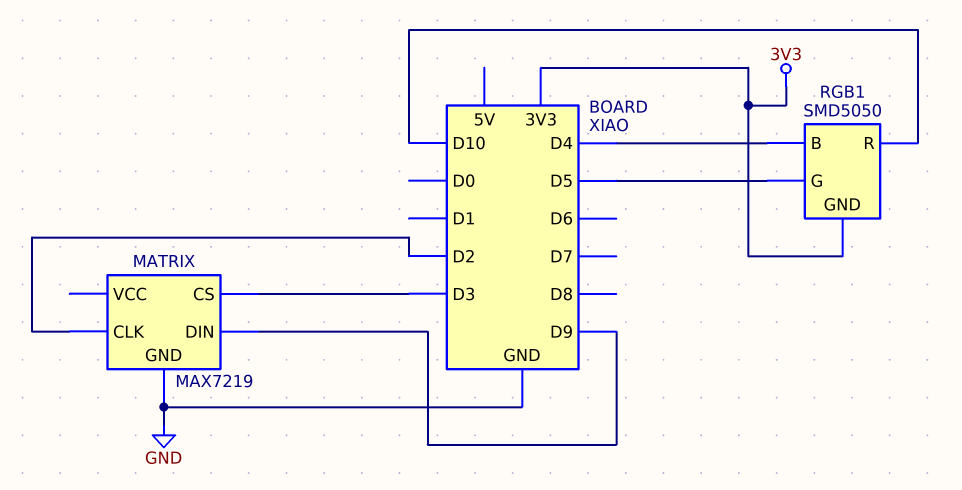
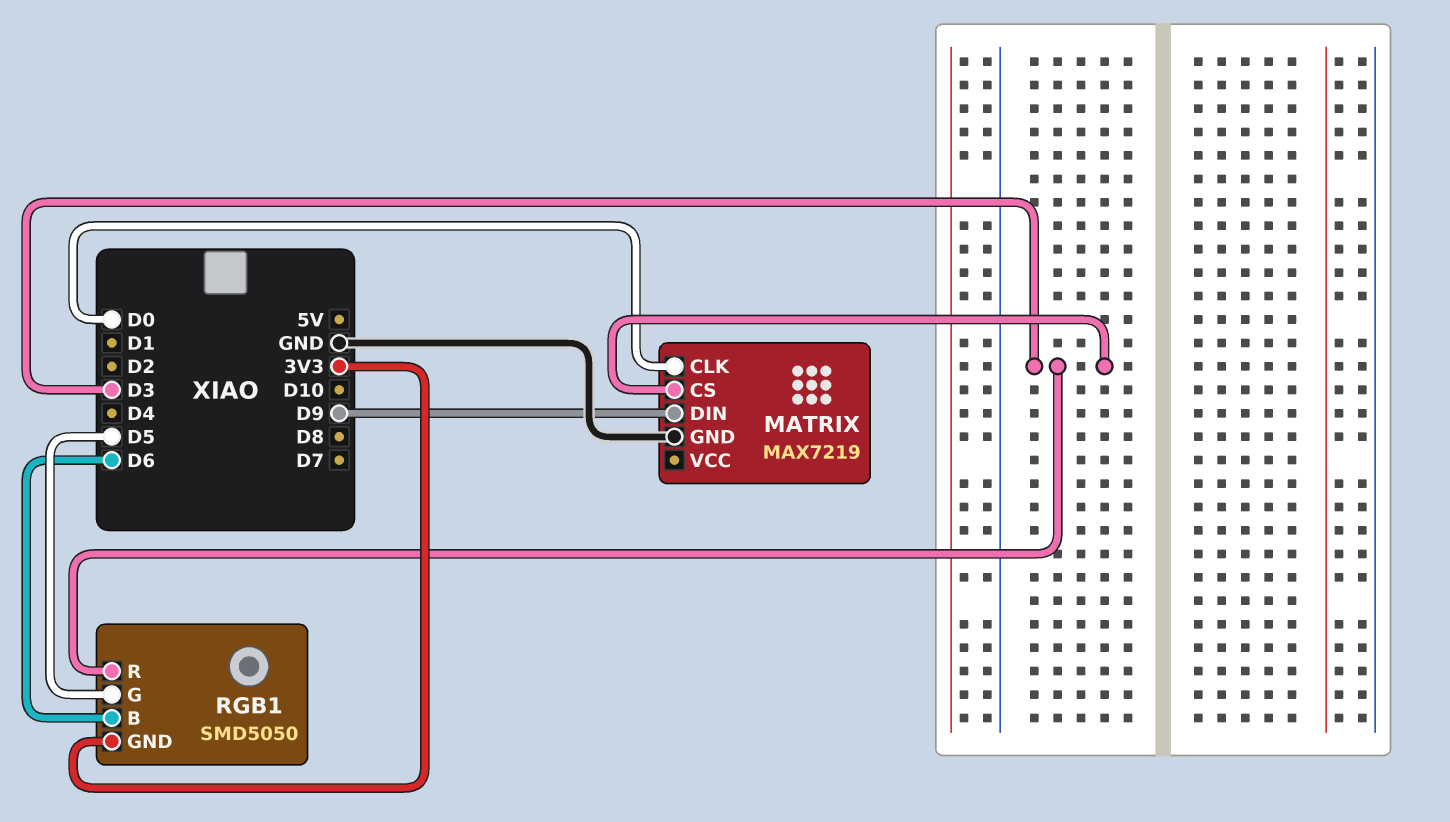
MATRIX pin CLK: D2 -> D0
RGB1 pin B: D4 -> D6
RGB1 pin R: D10 -> D3

